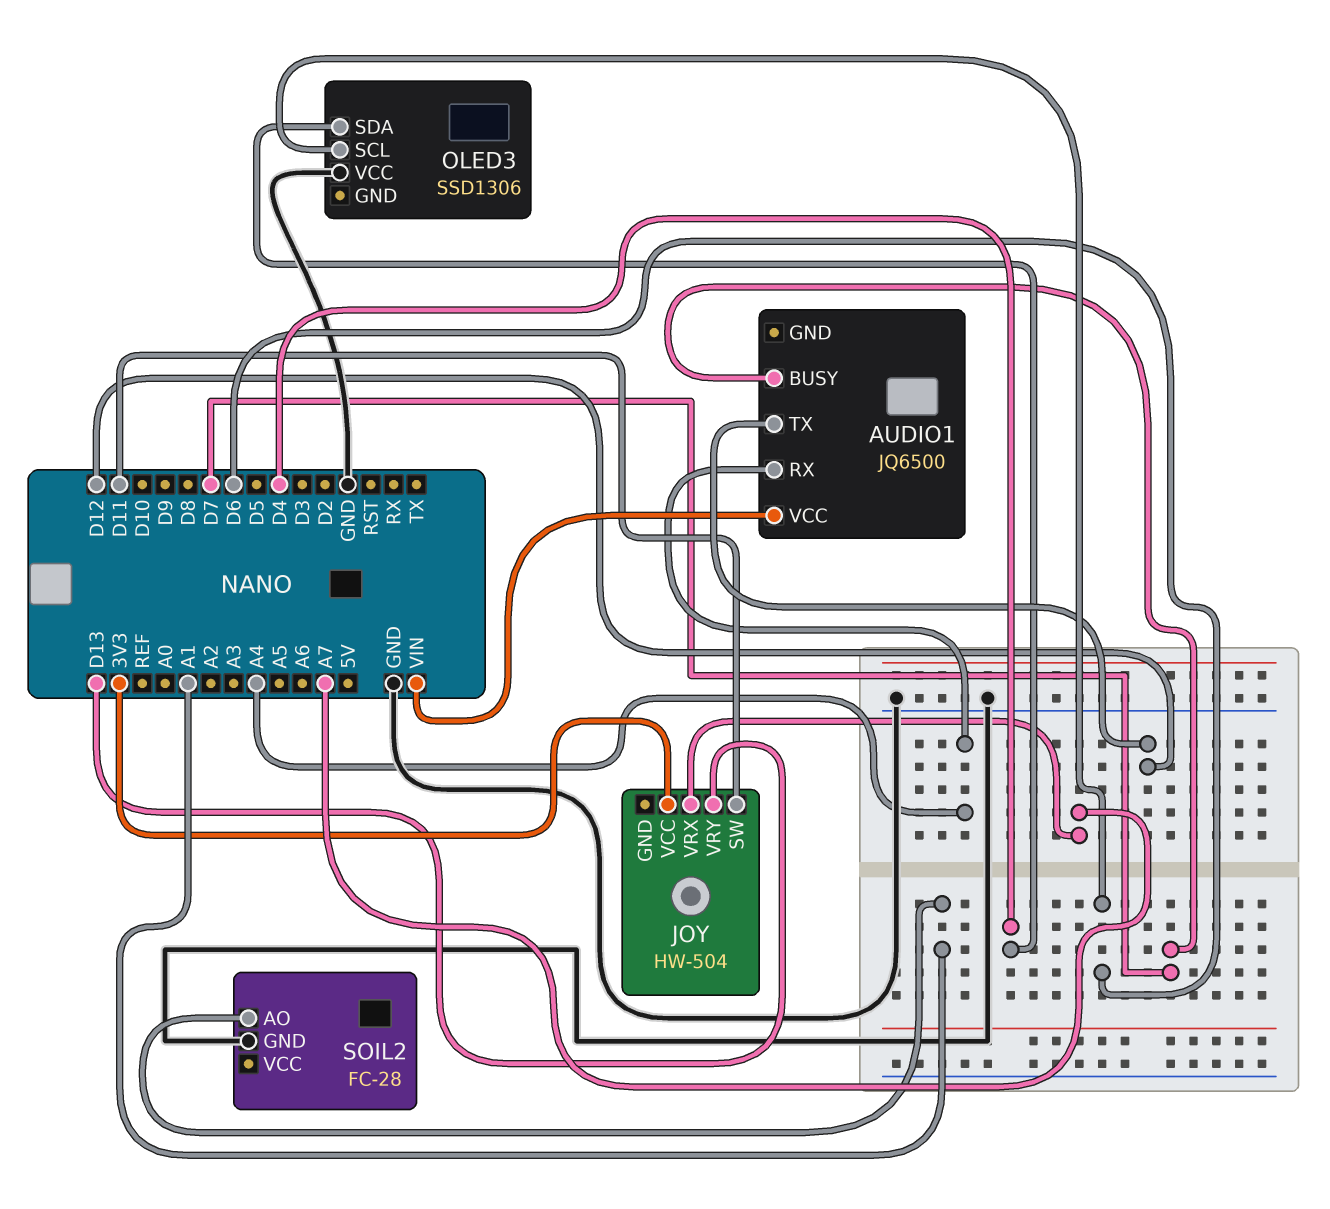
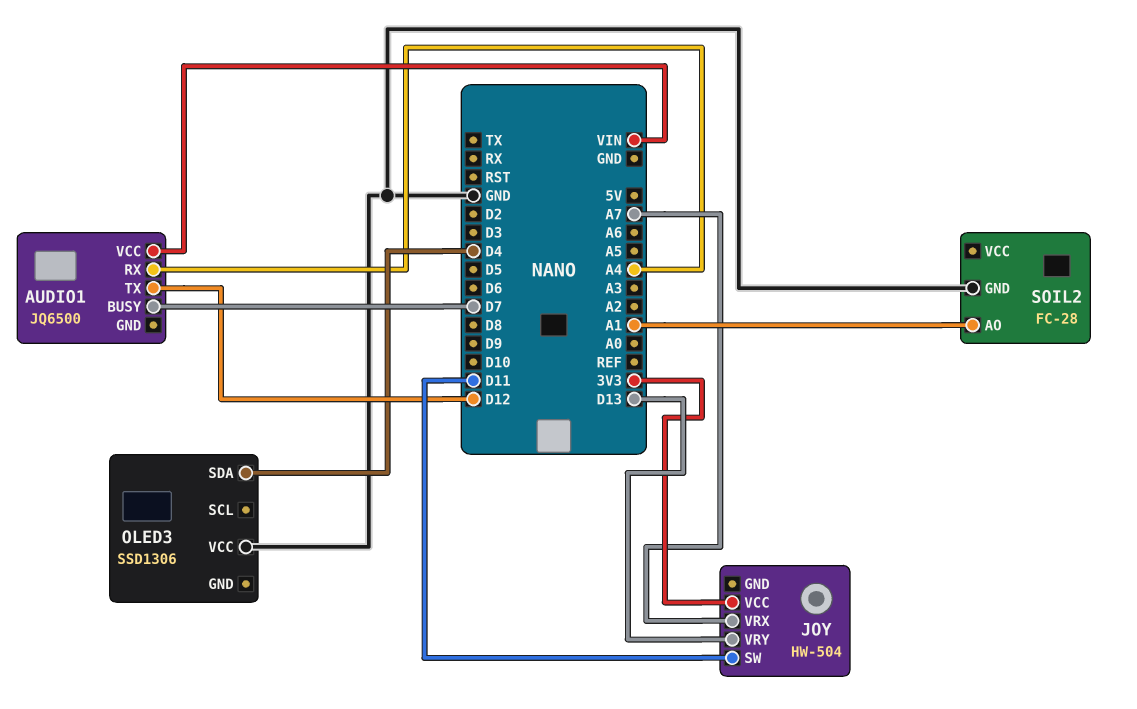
OLED3 pin SCL: D6 -> none

